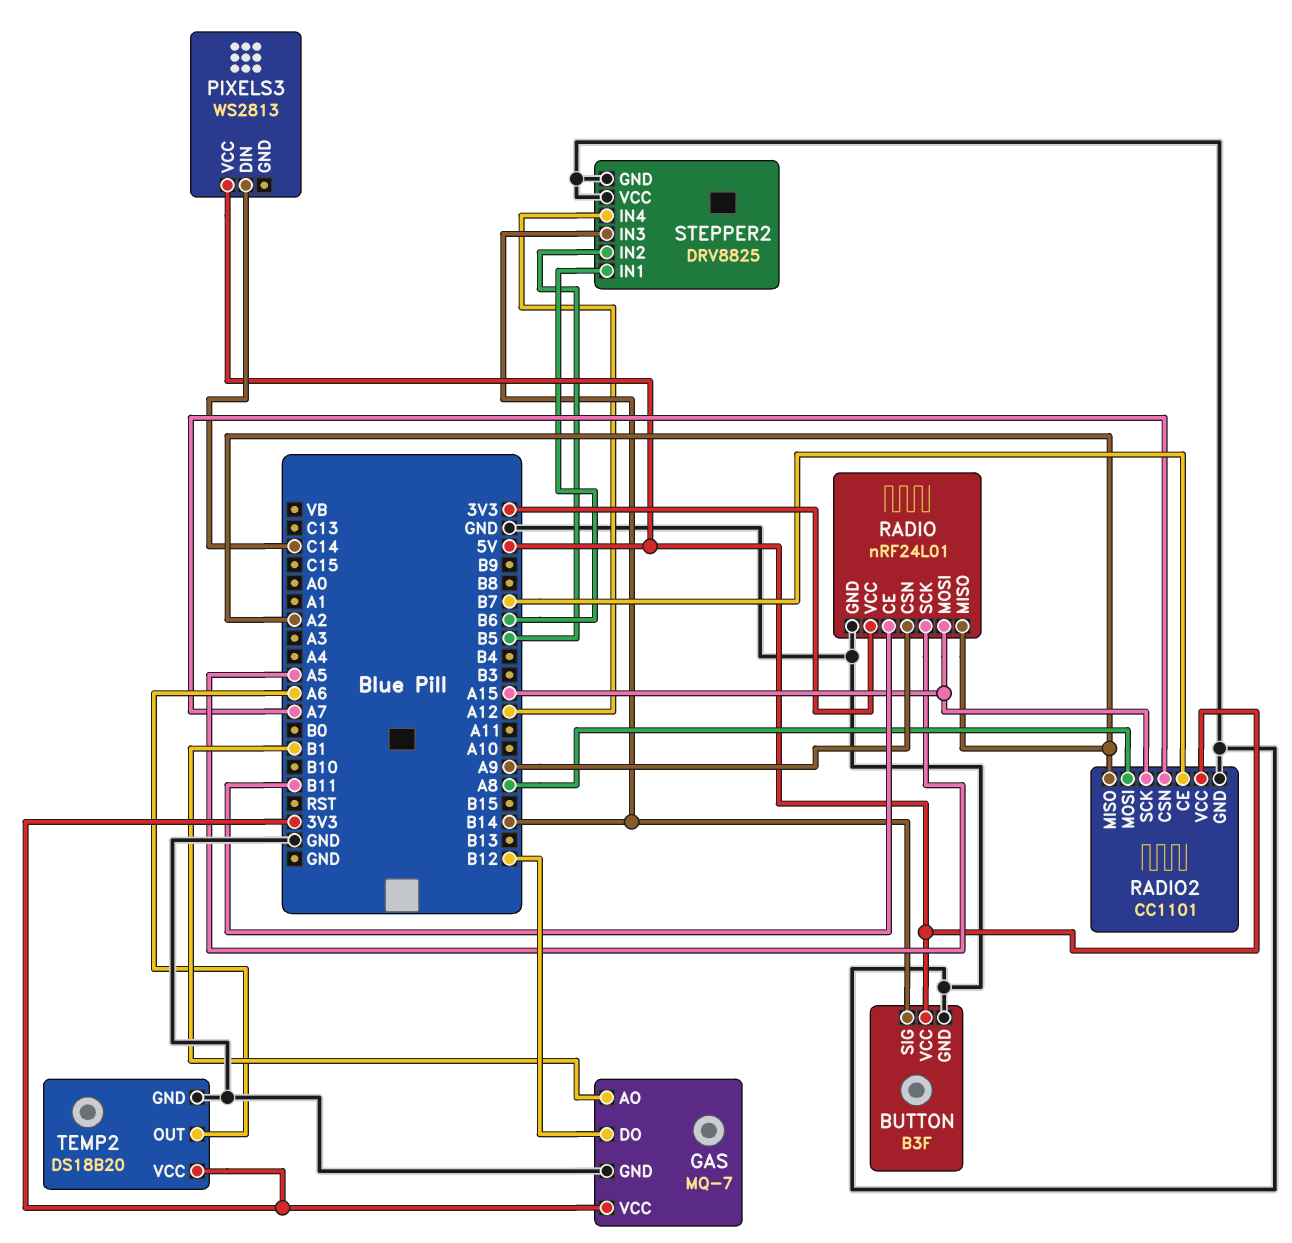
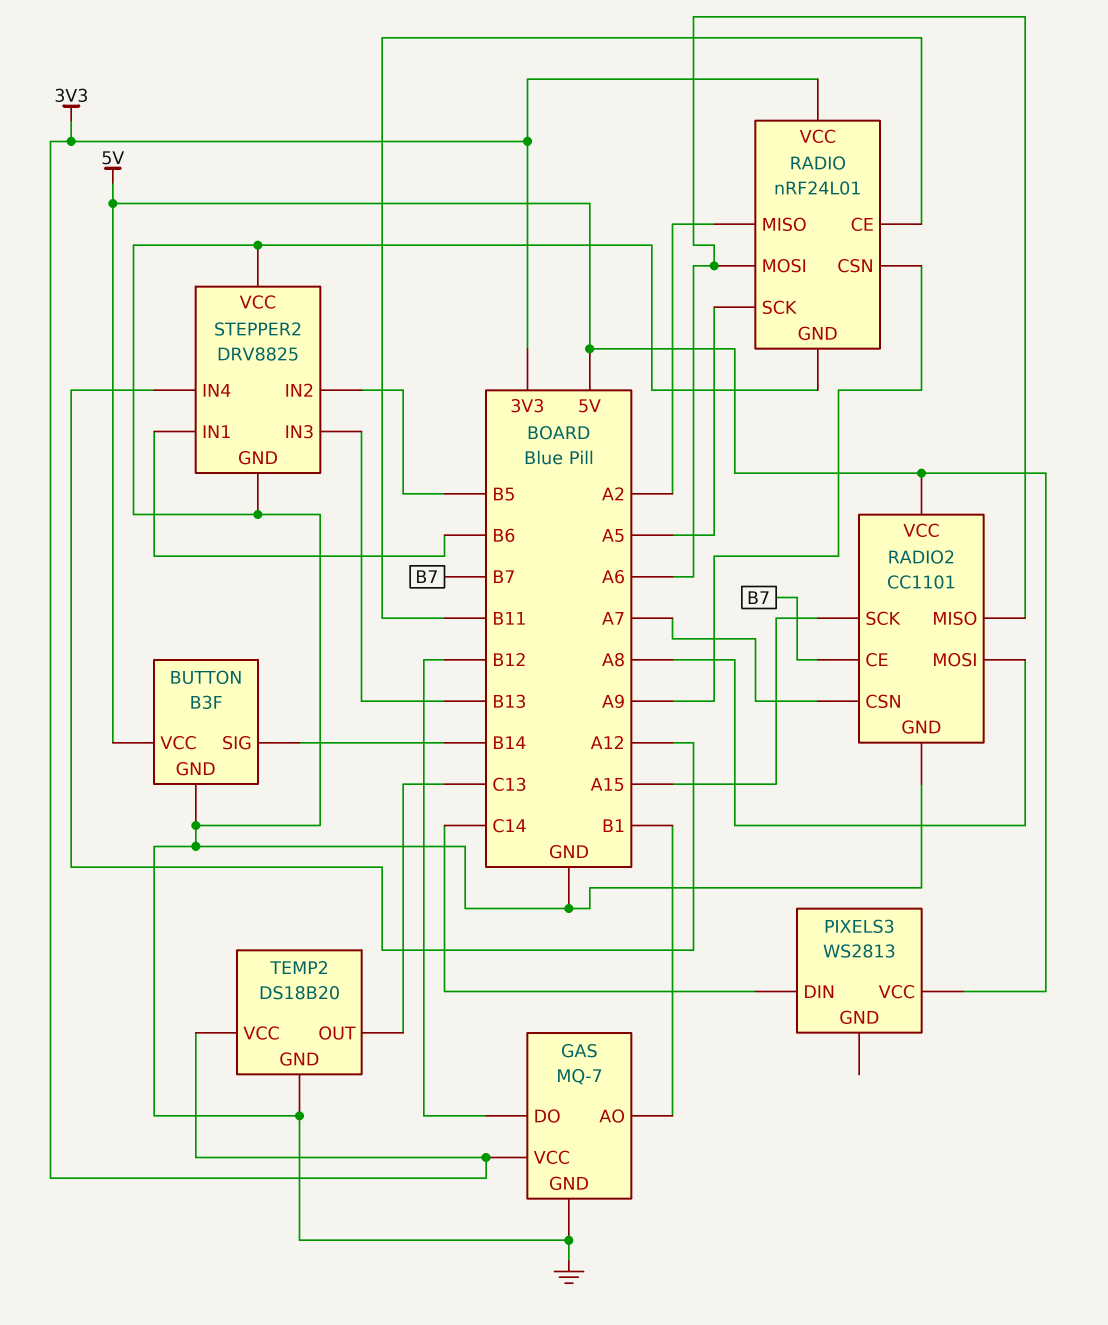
RADIO pin MOSI: A15 -> A6
RADIO2 pin MISO: A2 -> A6
STEPPER2 pin IN3: B14 -> B13
TEMP2 pin OUT: A6 -> C13

